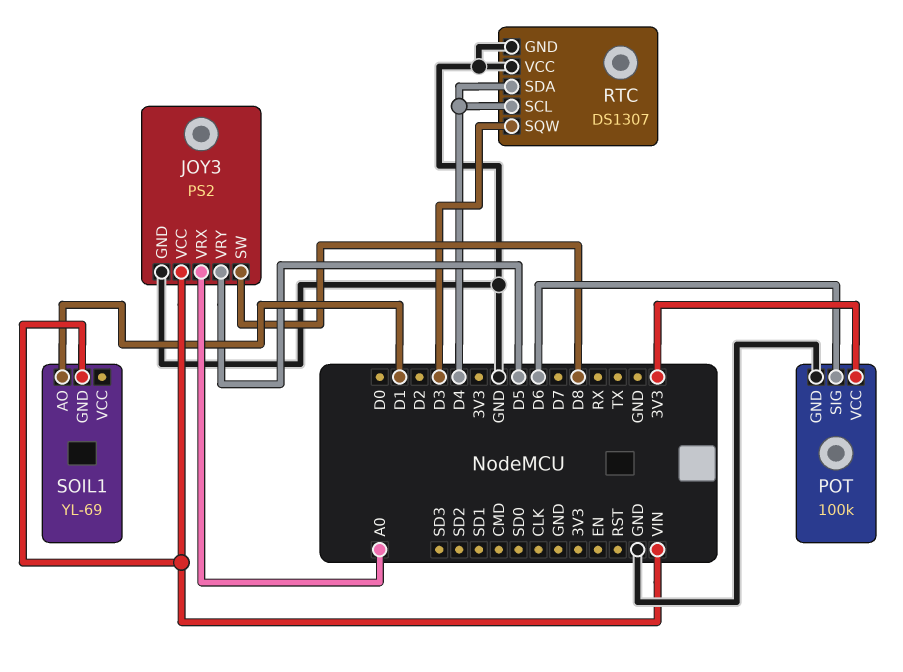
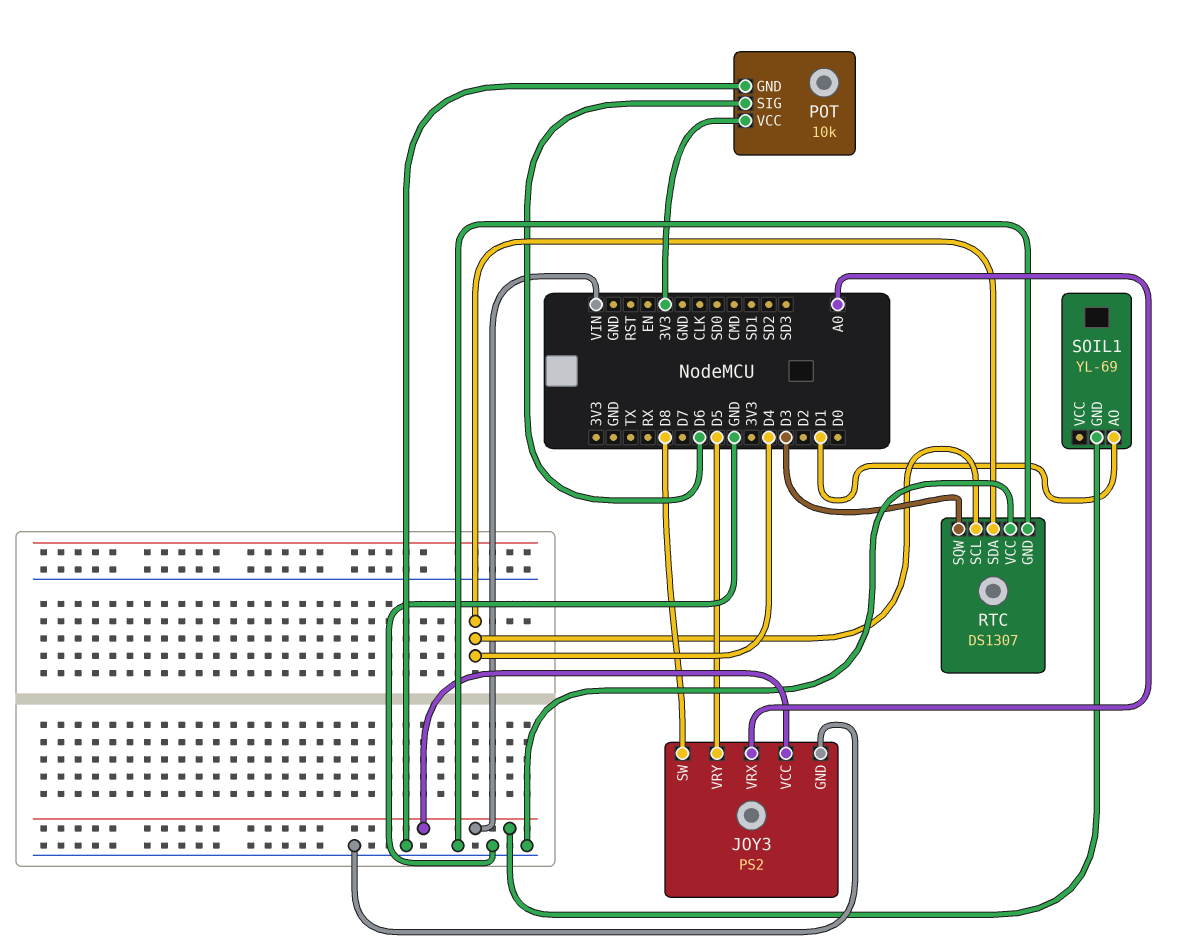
POT: 100k -> 10k

